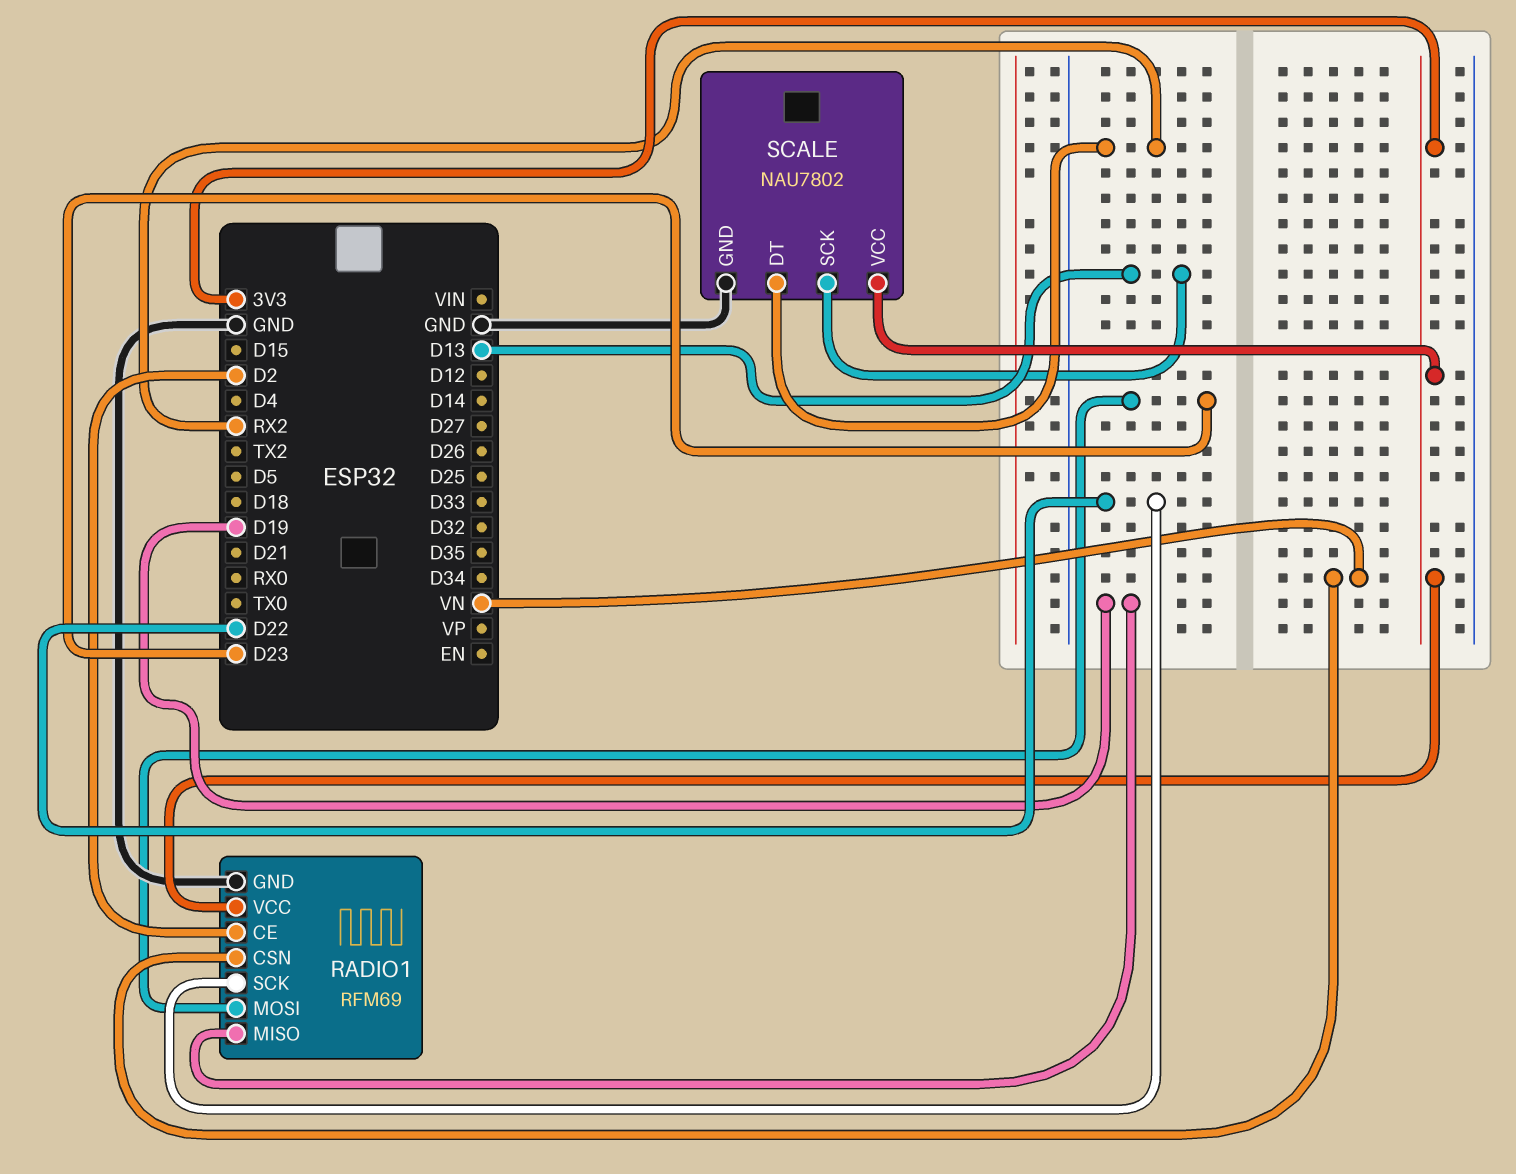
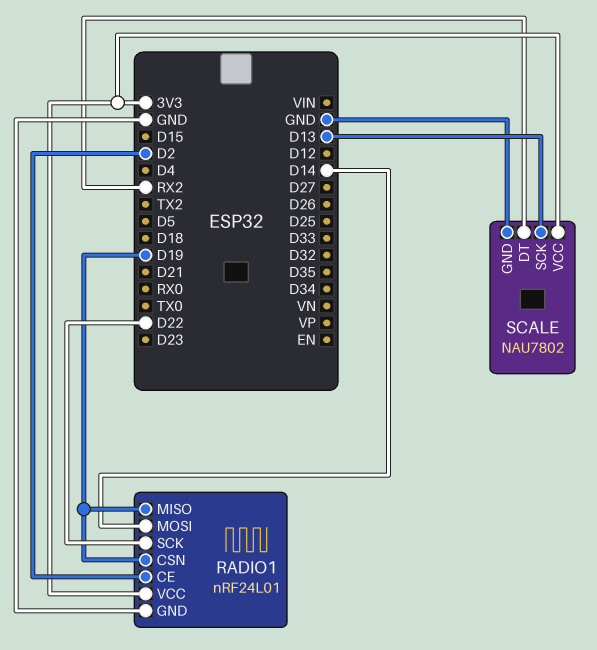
RADIO1: RFM69 -> nRF24L01
RADIO1 pin CSN: VN -> D19
RADIO1 pin MOSI: D23 -> D14

